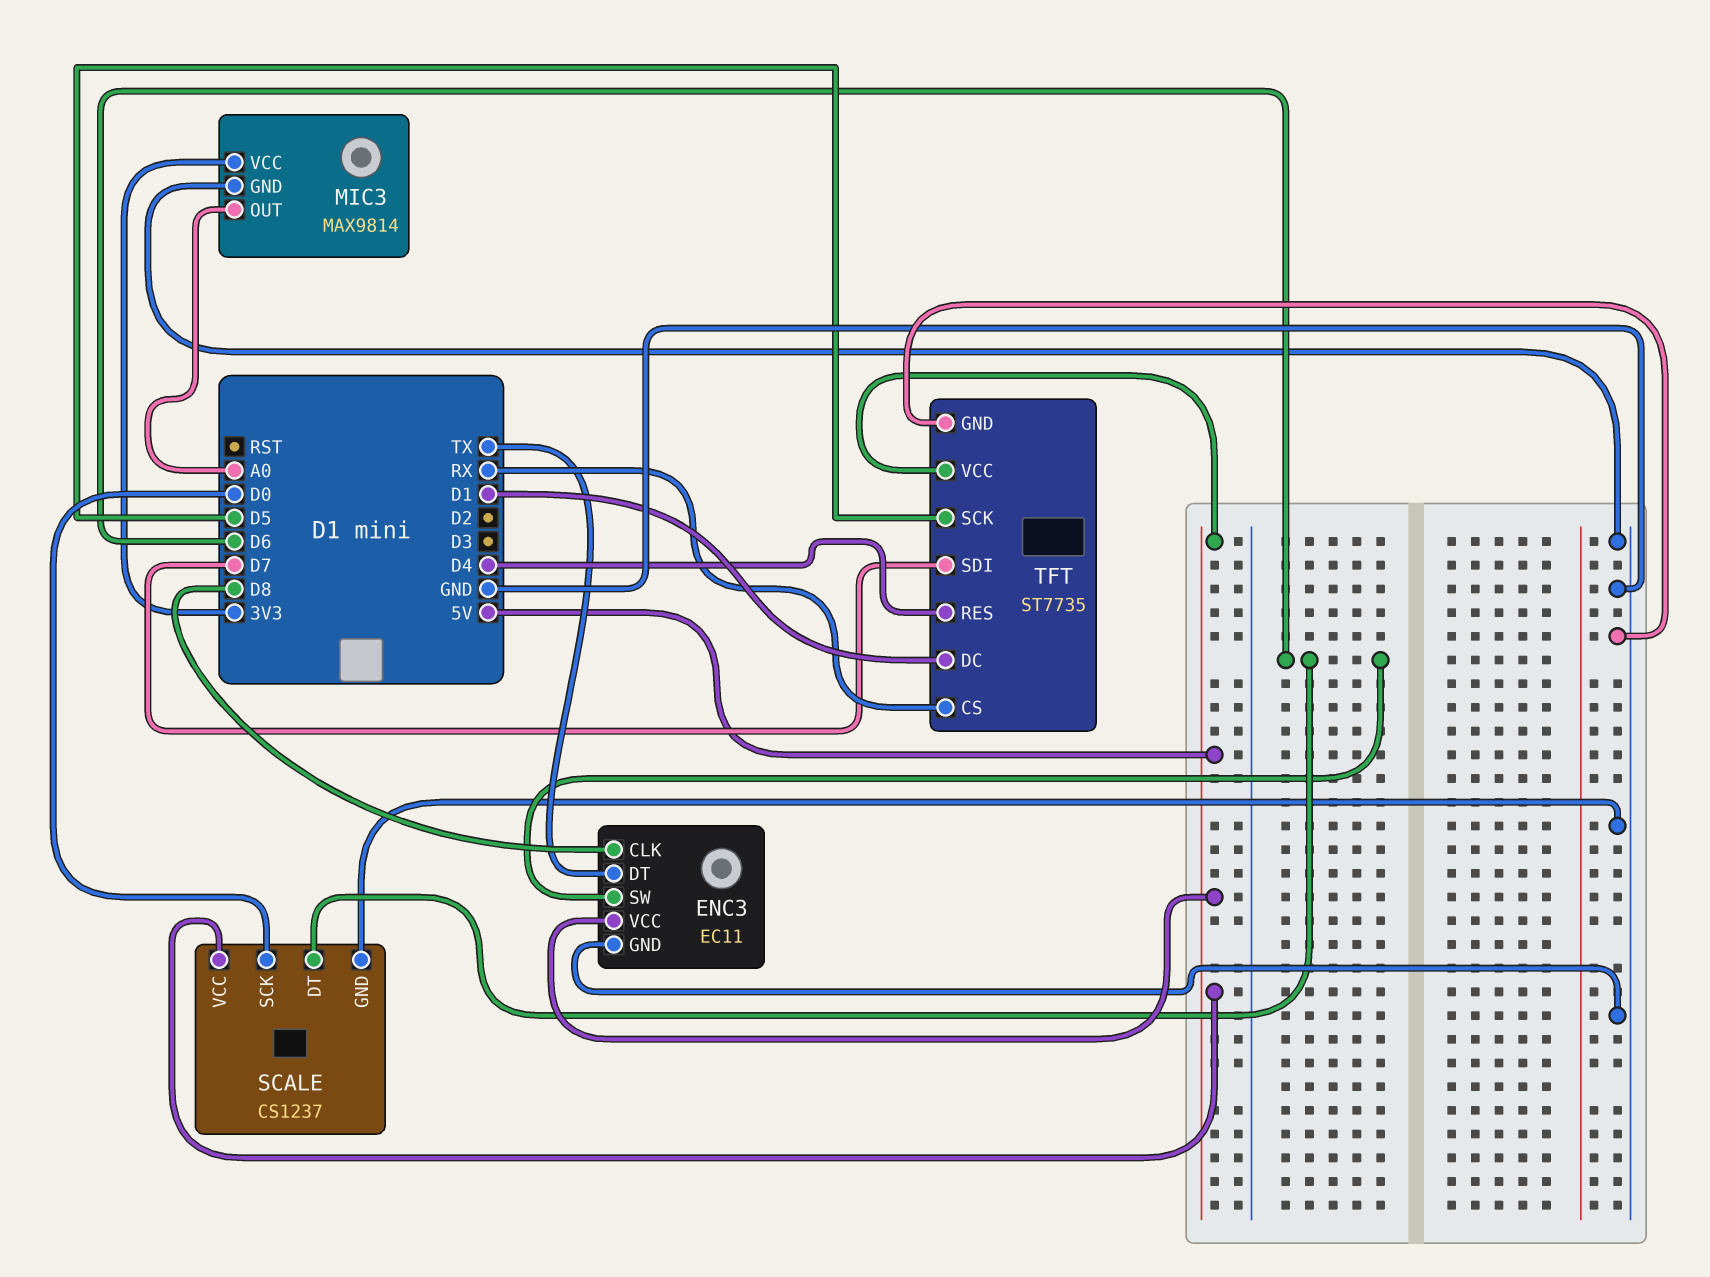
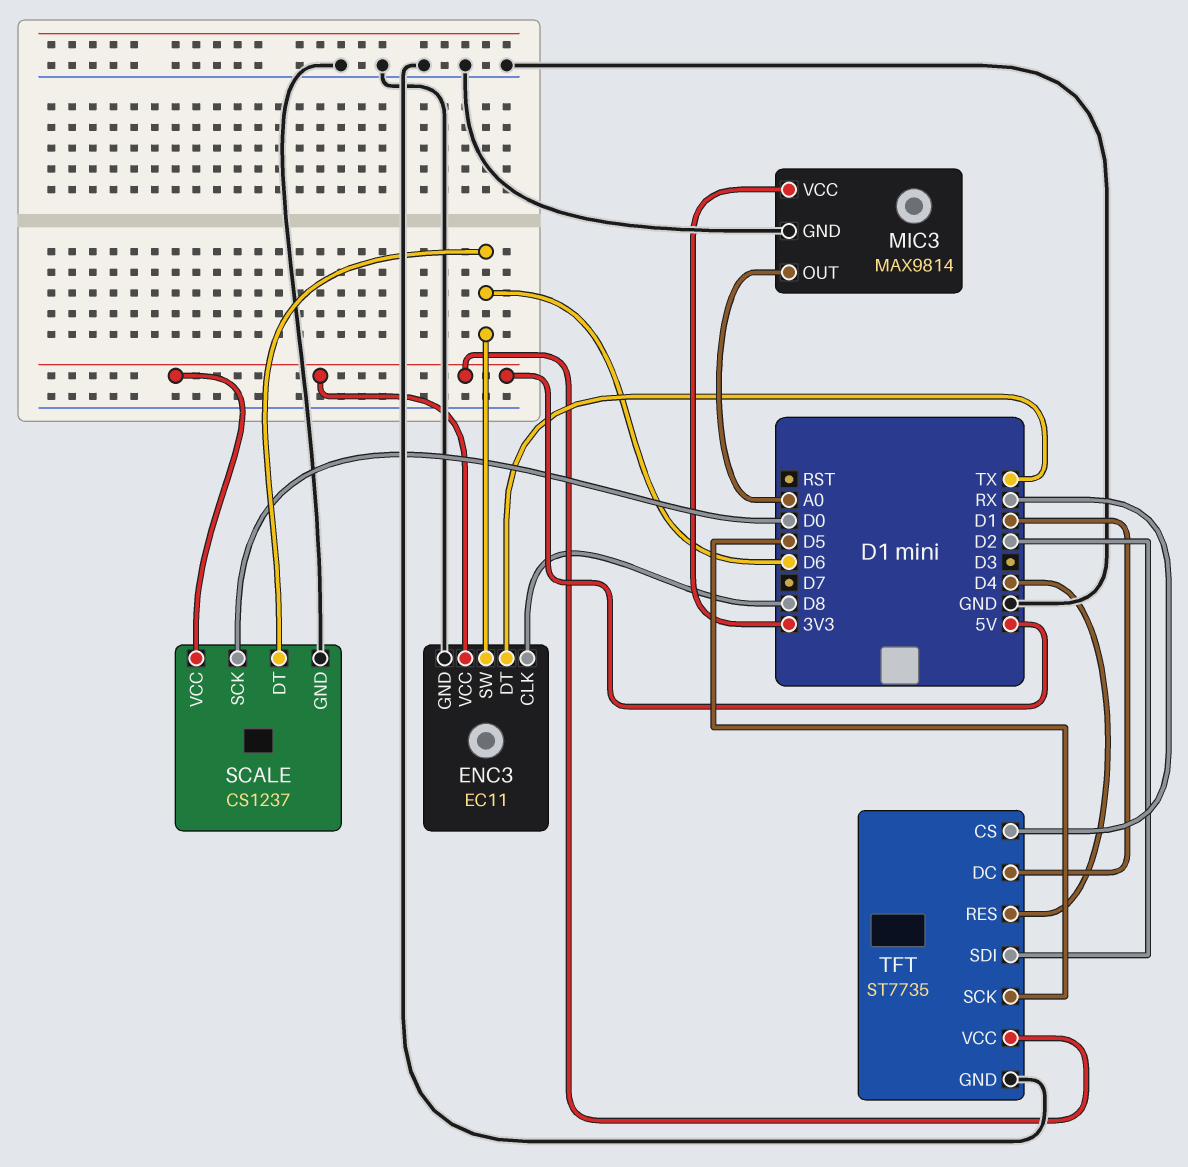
TFT pin SDI: D7 -> D2

